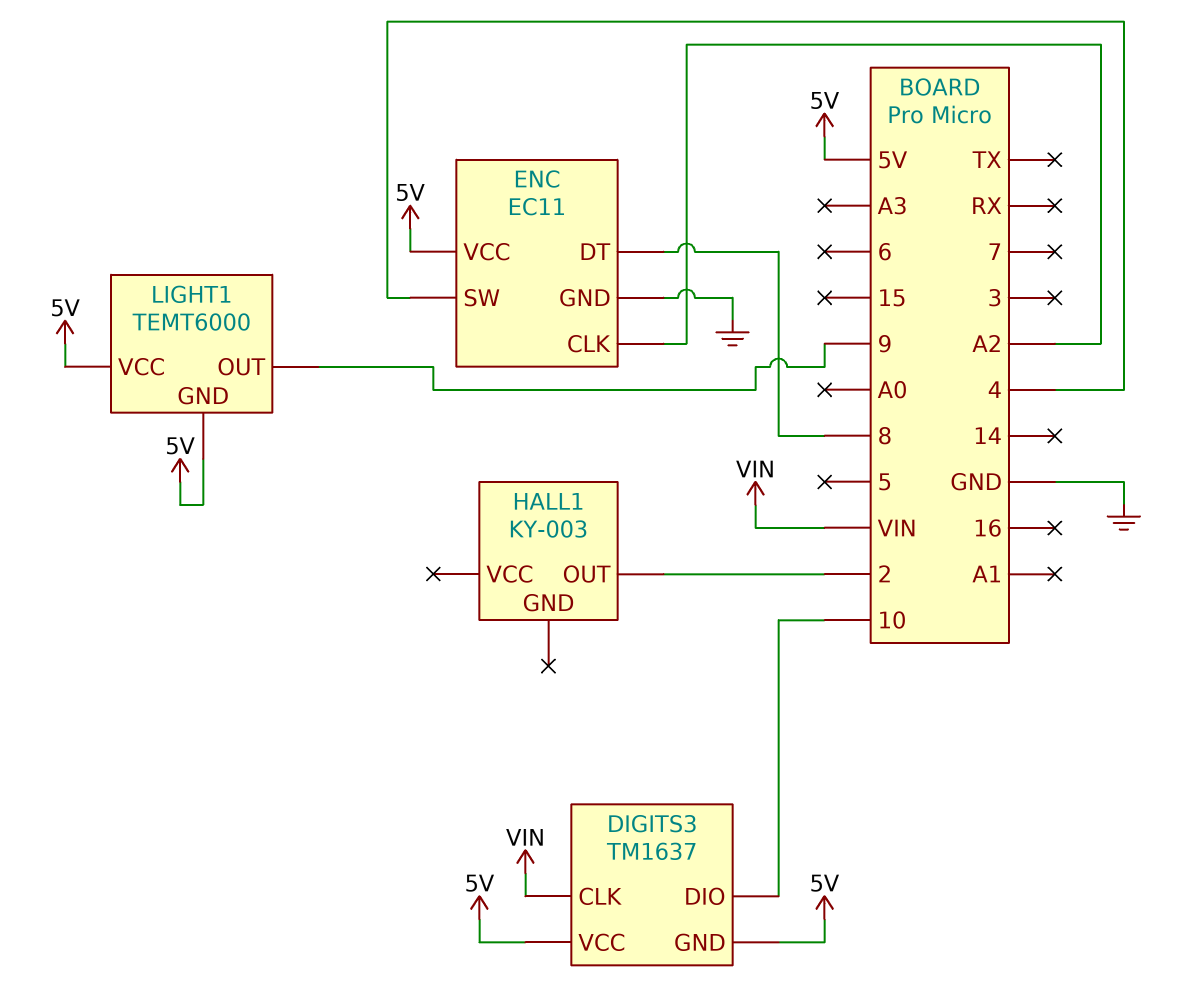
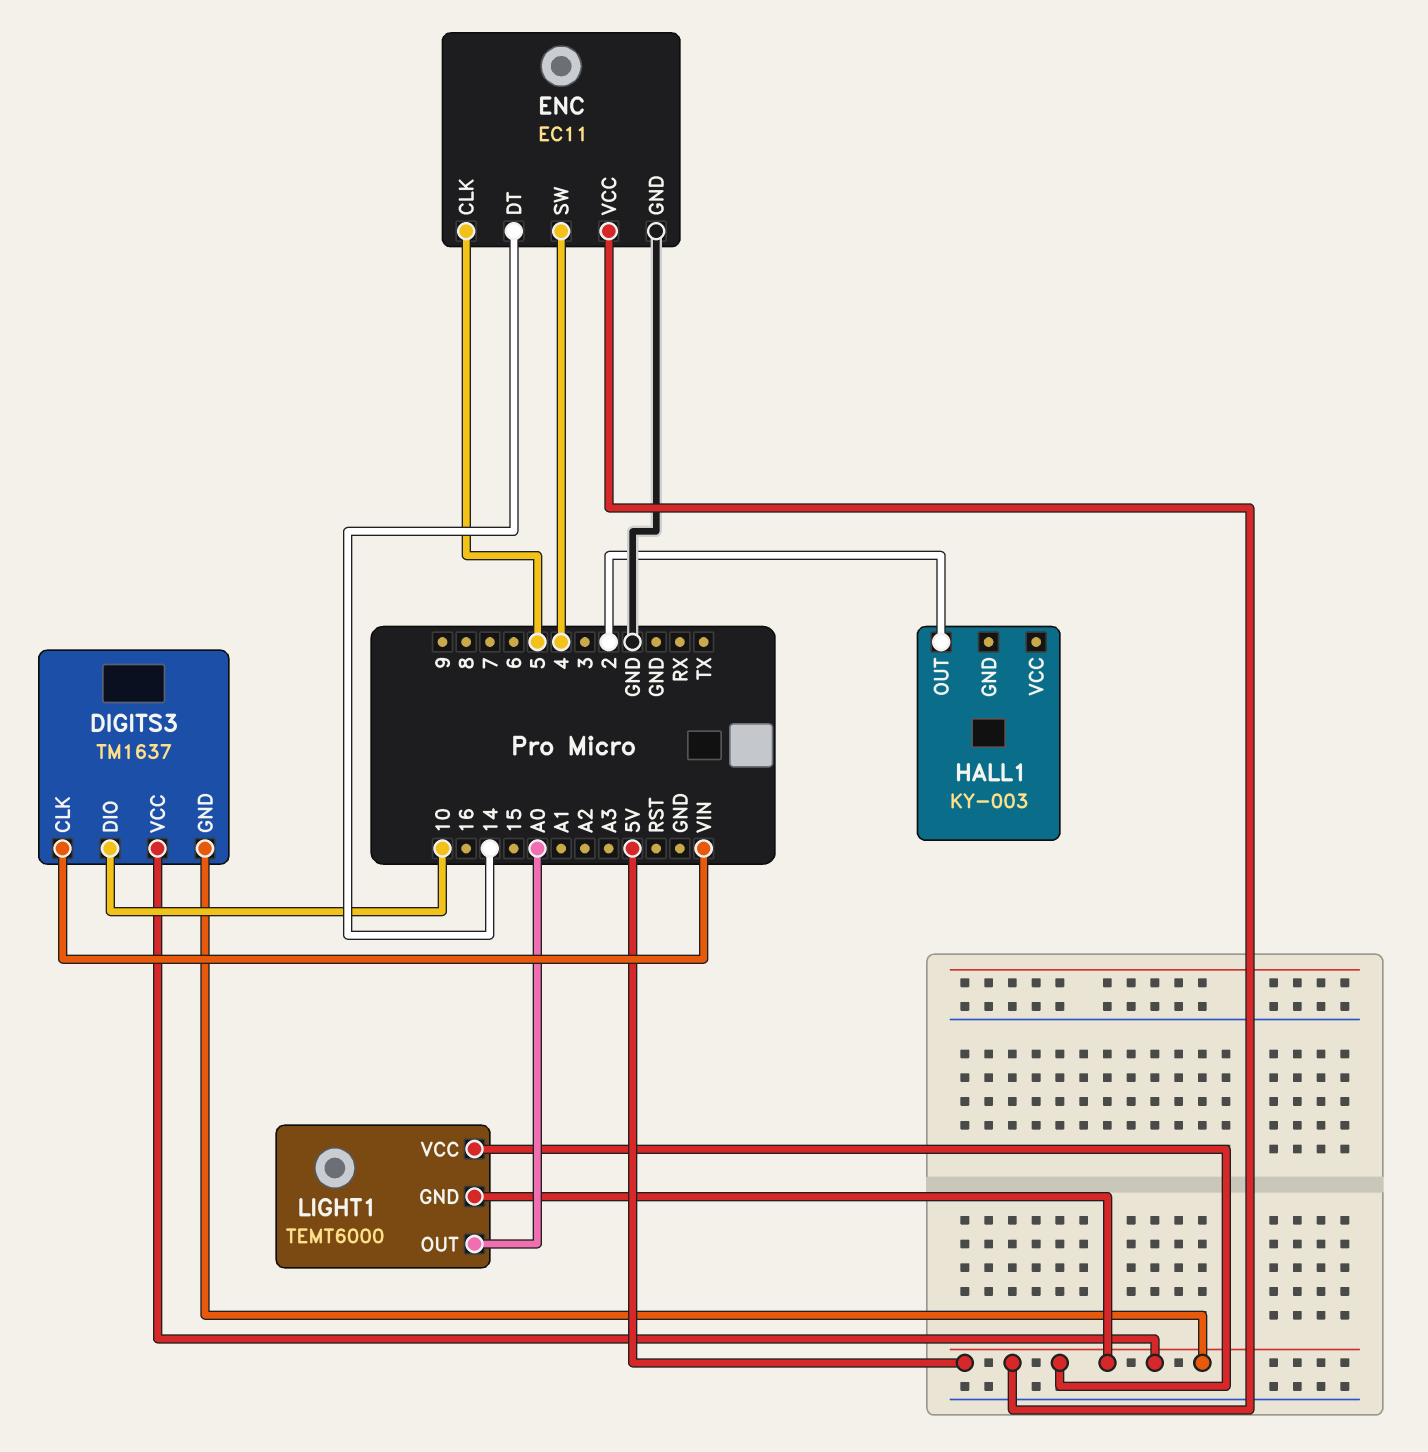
ENC pin CLK: A2 -> 5
ENC pin DT: 8 -> 14
LIGHT1 pin OUT: 9 -> A0

